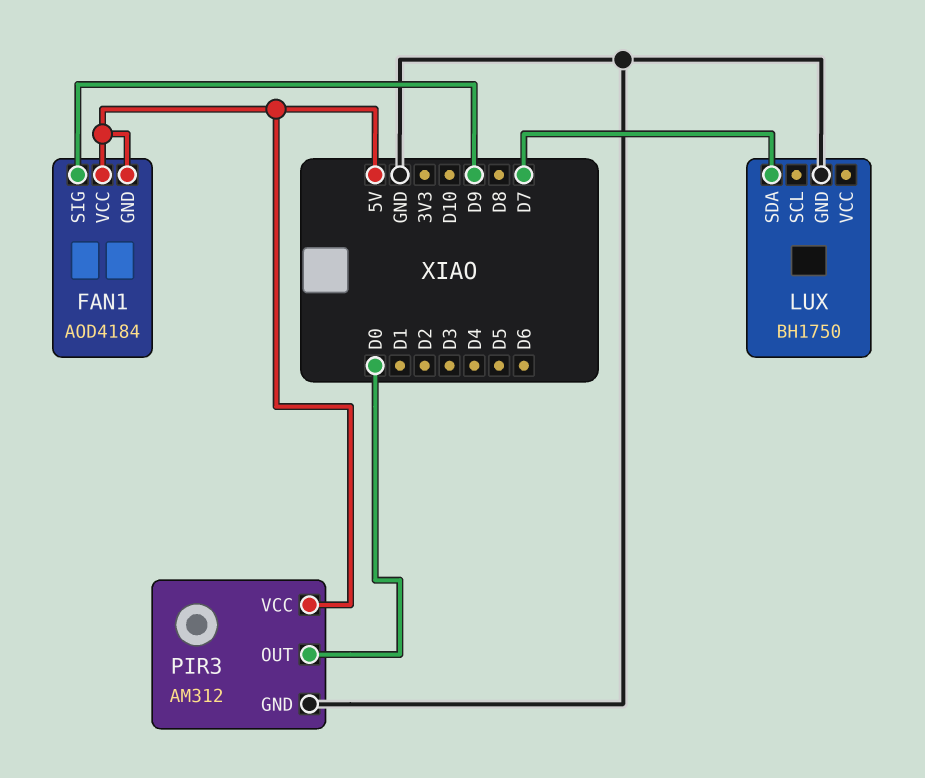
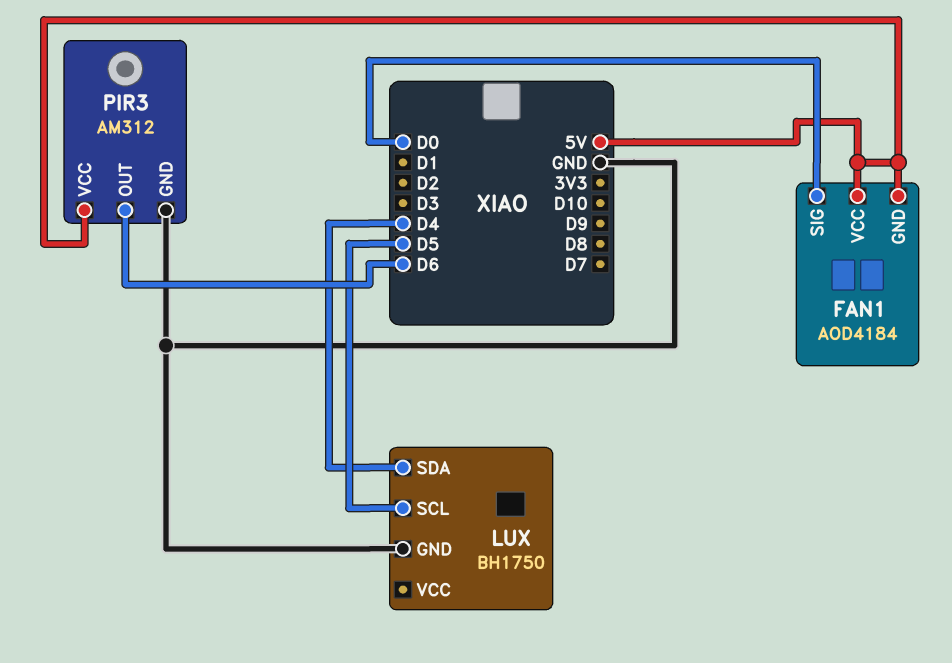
FAN1 pin SIG: D9 -> D0
LUX pin SCL: none -> D5
LUX pin SDA: D7 -> D4
PIR3 pin OUT: D0 -> D6

